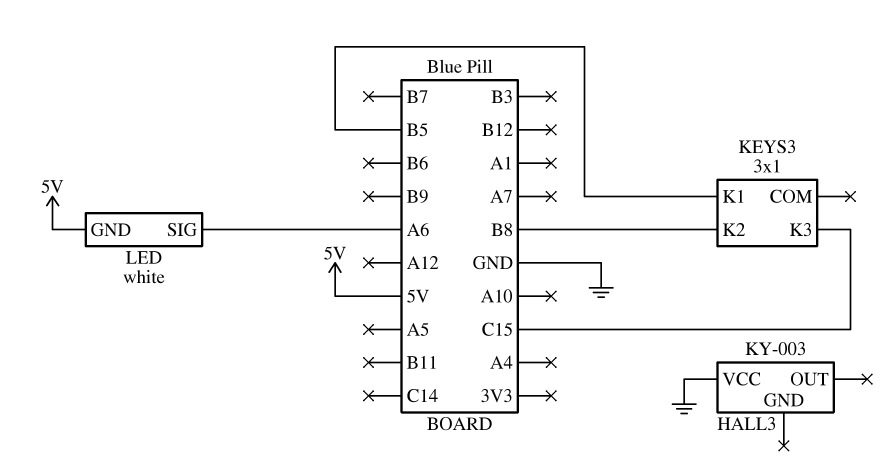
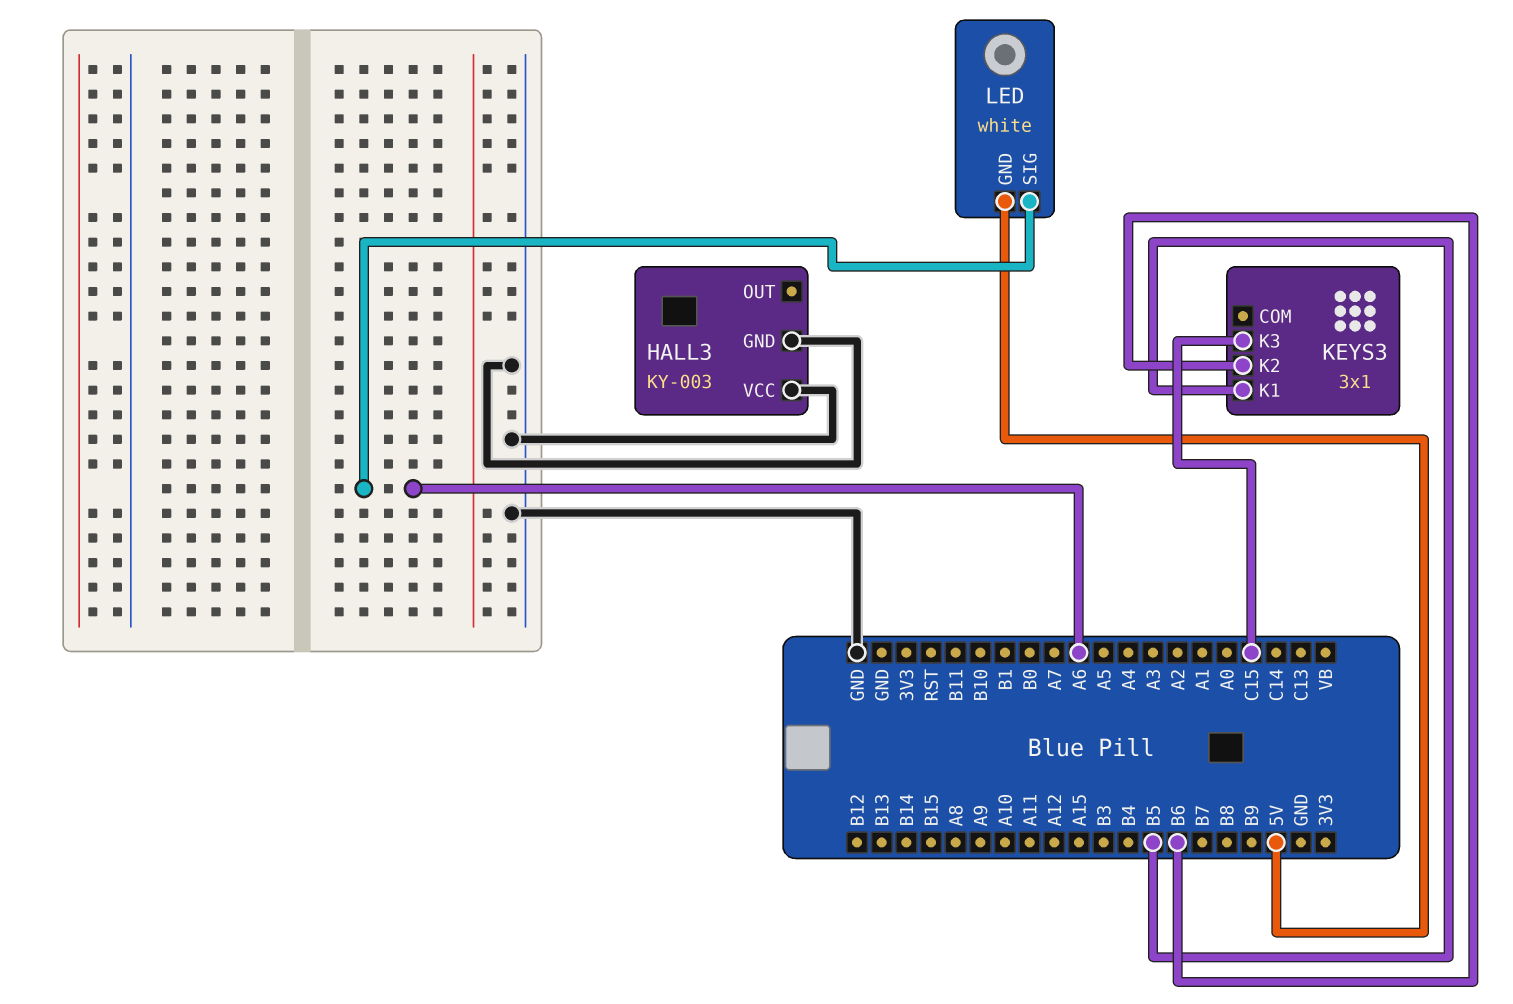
HALL3 pin GND: none -> GND
KEYS3 pin K2: B8 -> B6

